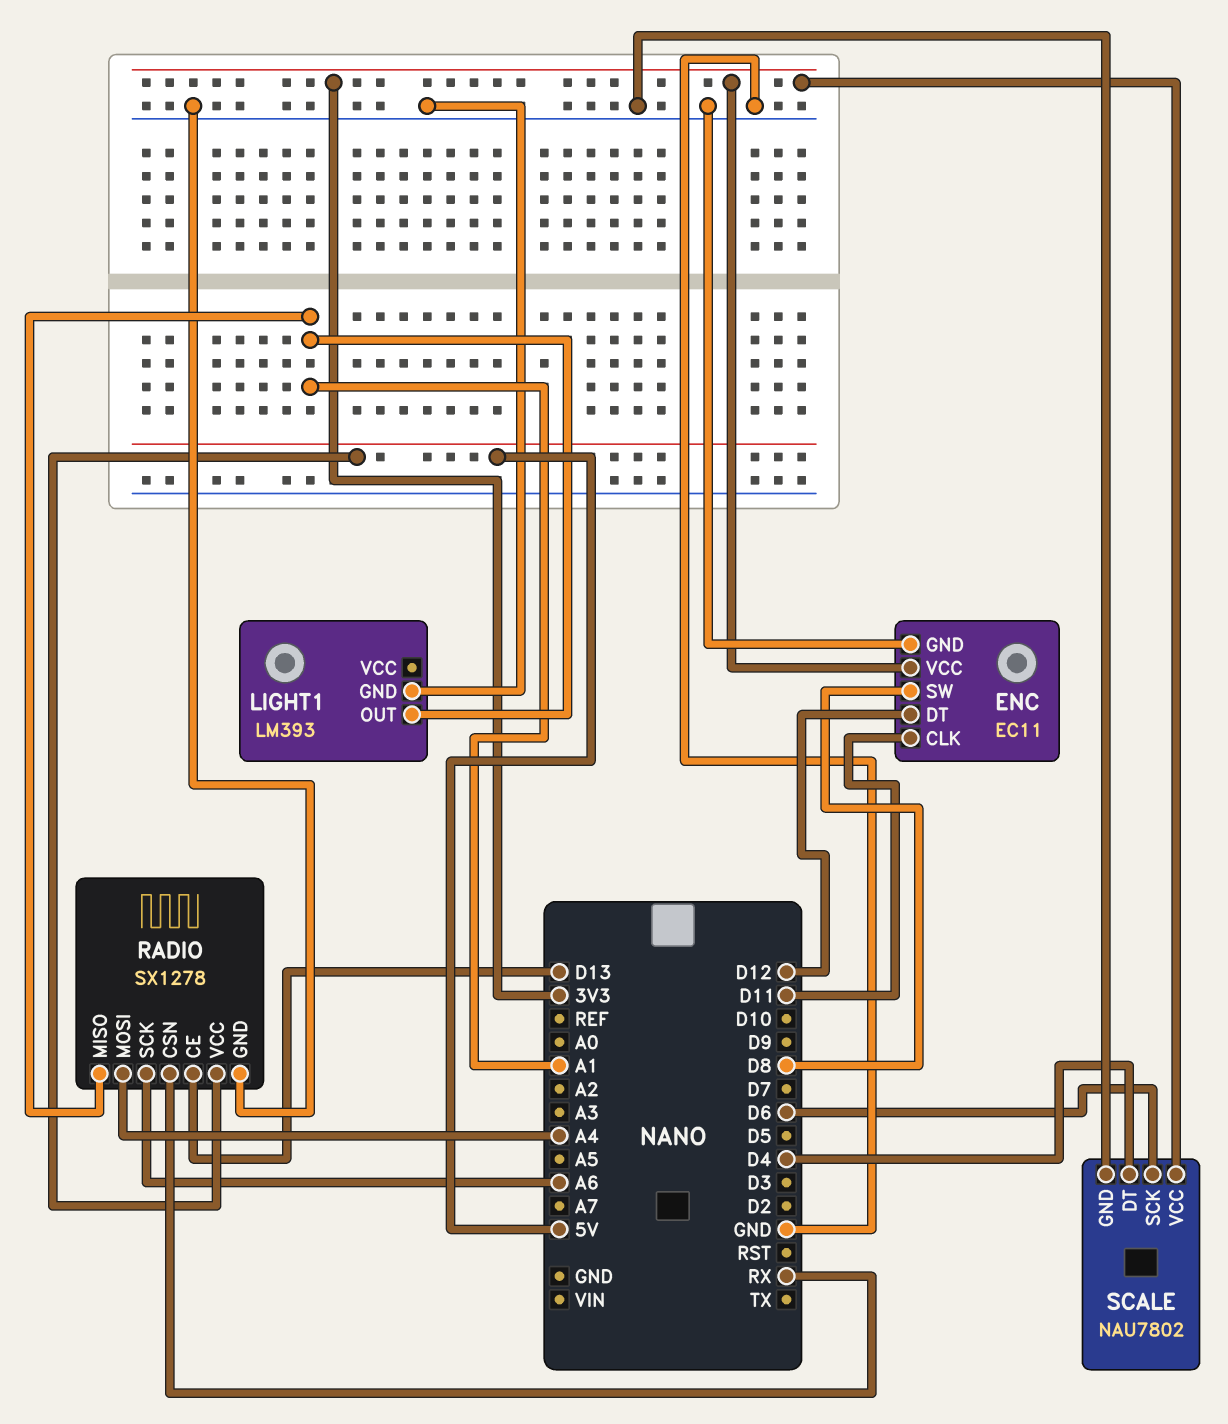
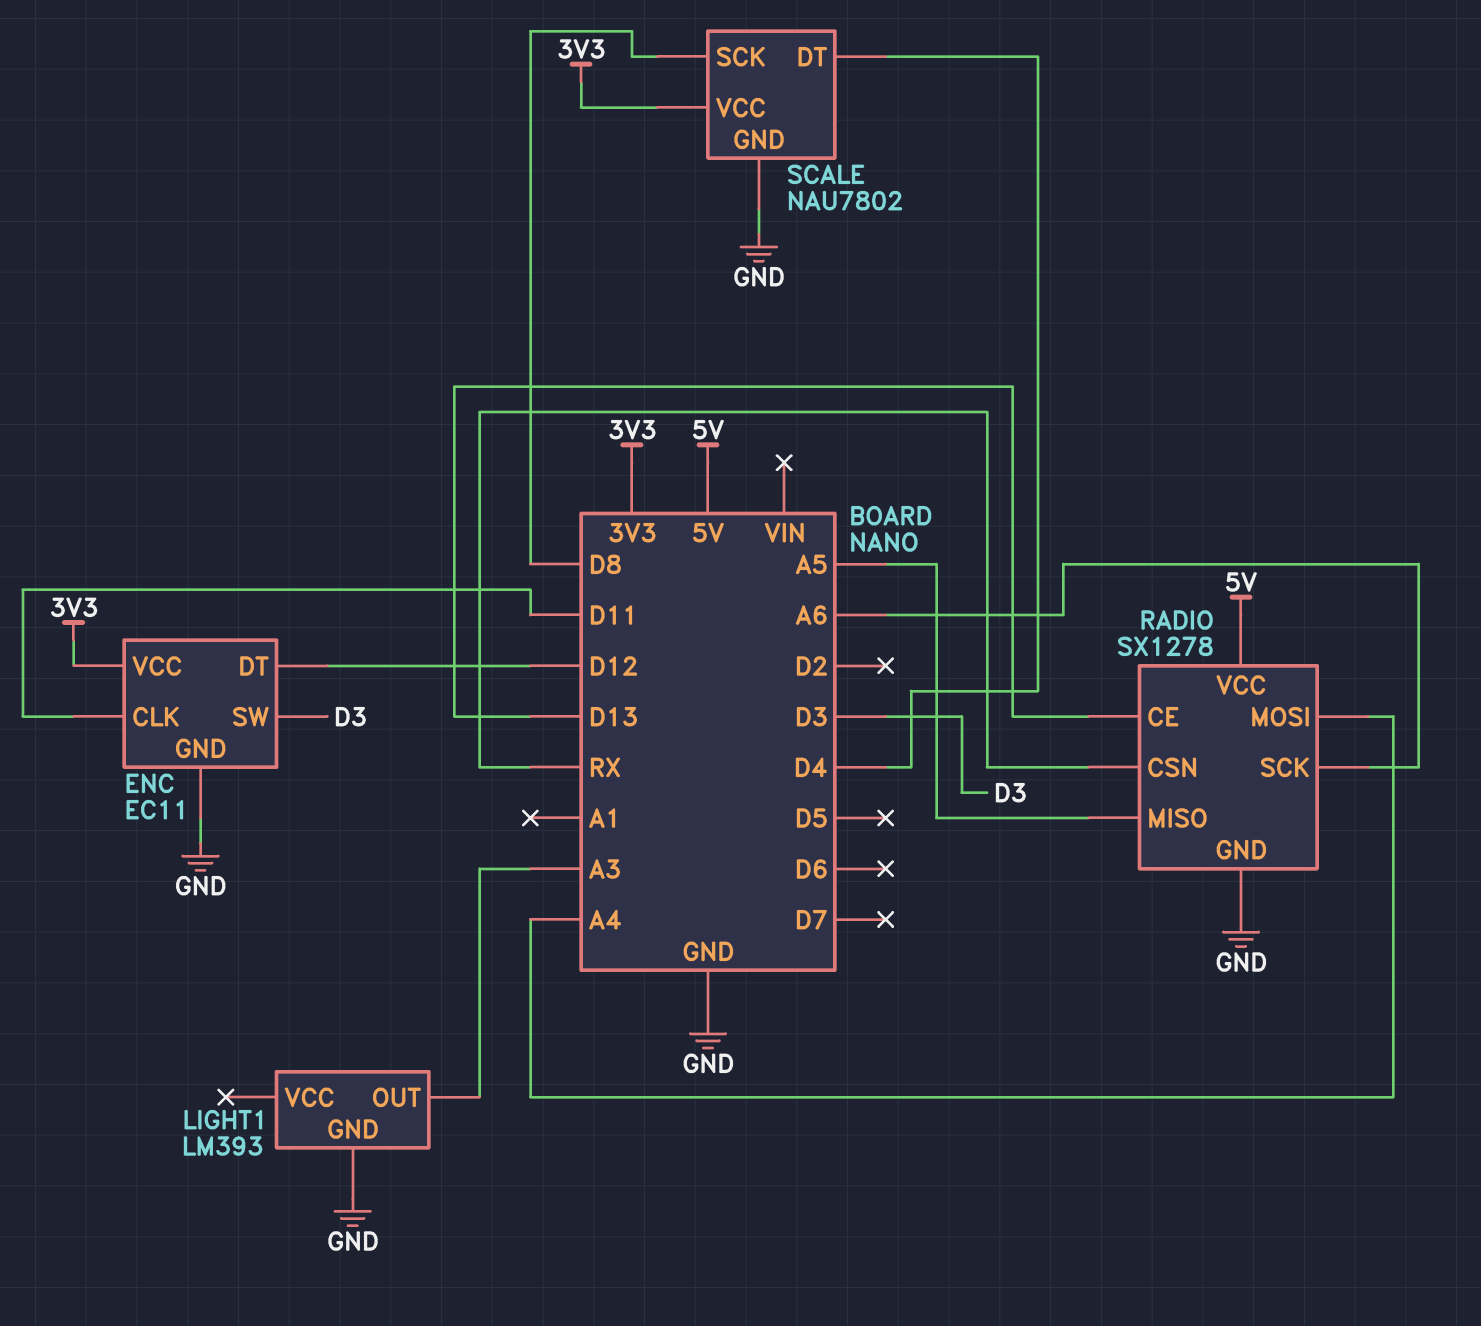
ENC pin SW: D8 -> D3
LIGHT1 pin OUT: A1 -> A3
RADIO pin MISO: A1 -> A5
SCALE pin SCK: D6 -> D8

